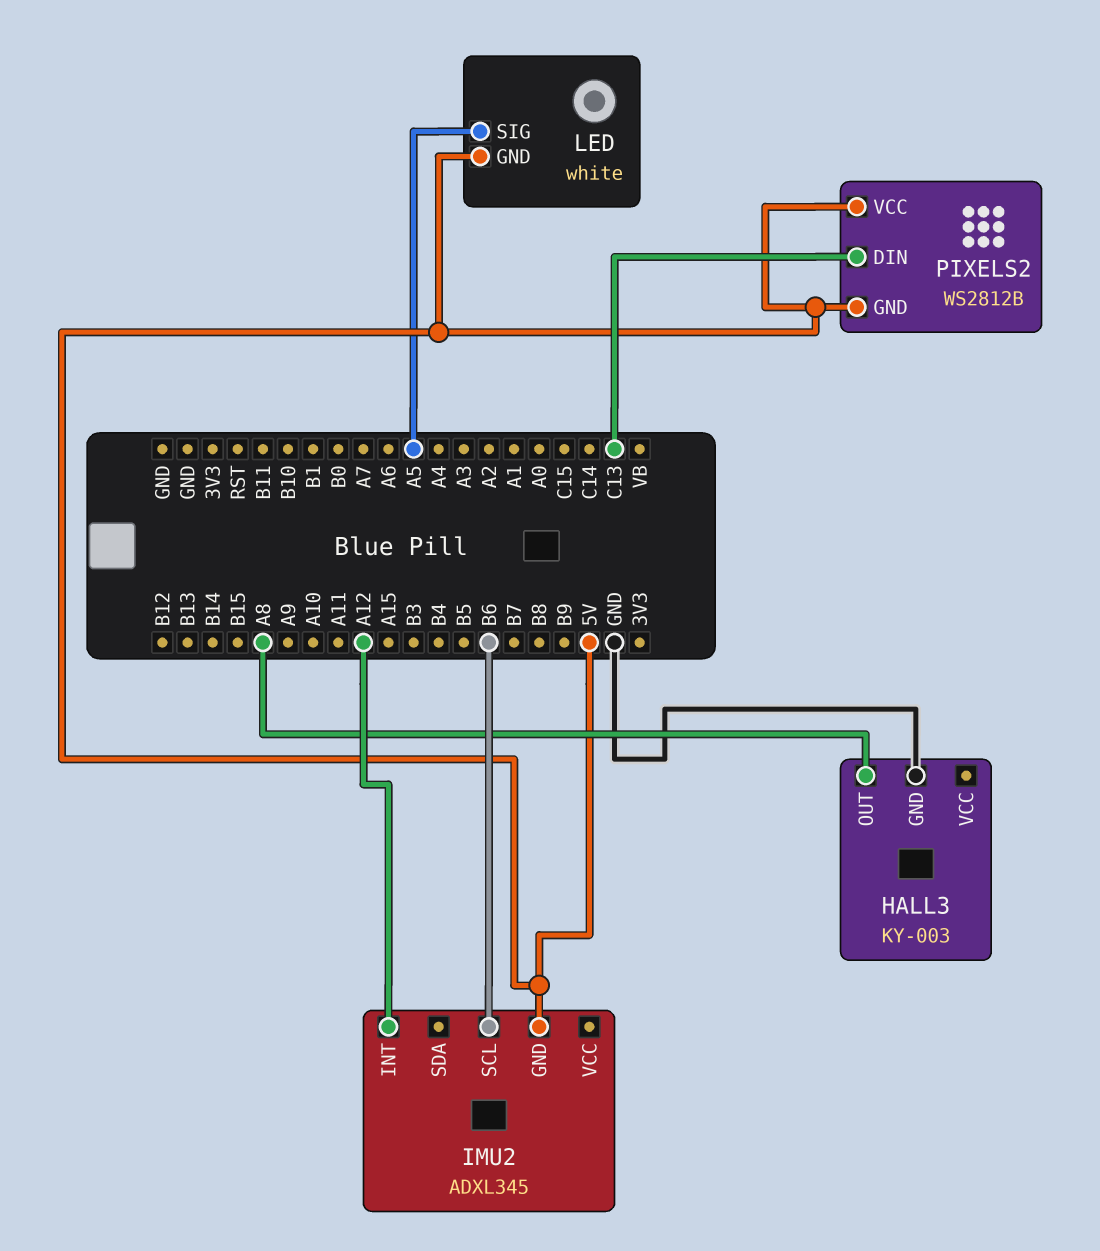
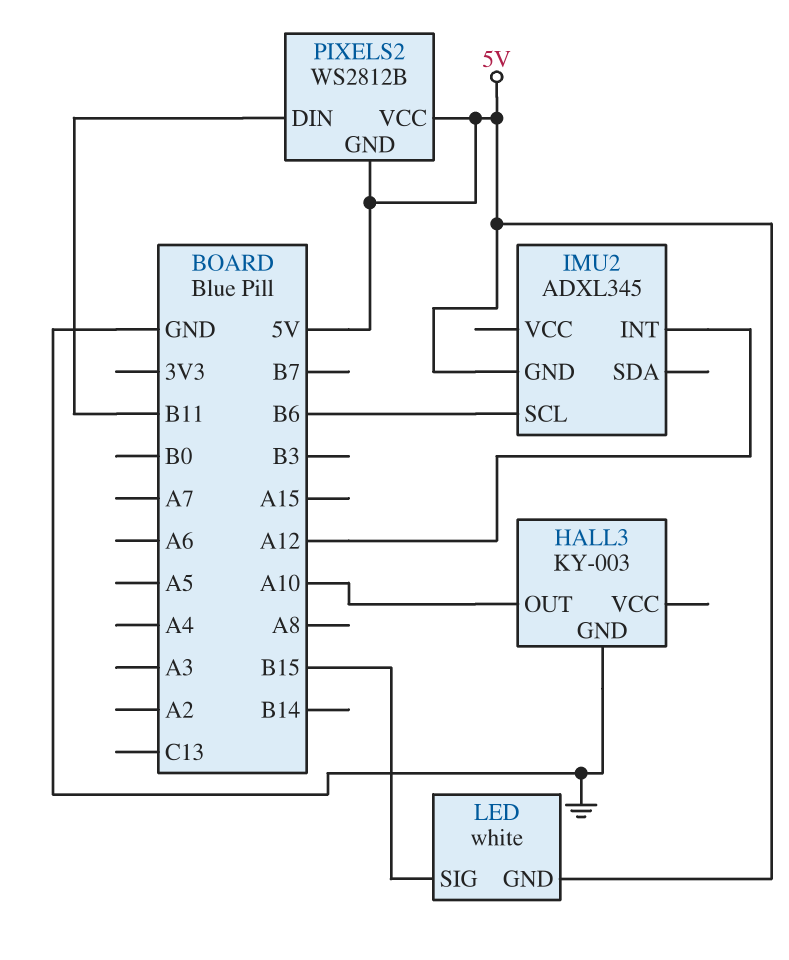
HALL3 pin OUT: A8 -> A10
LED pin SIG: A5 -> B15
PIXELS2 pin DIN: C13 -> B11

